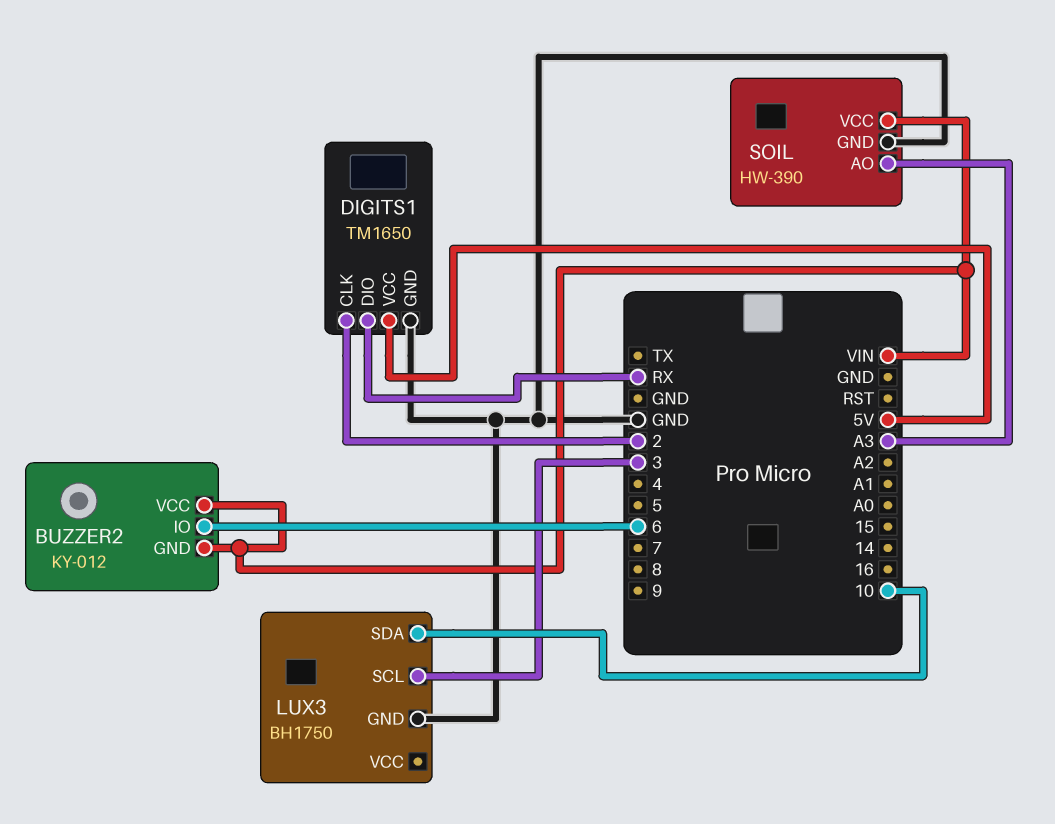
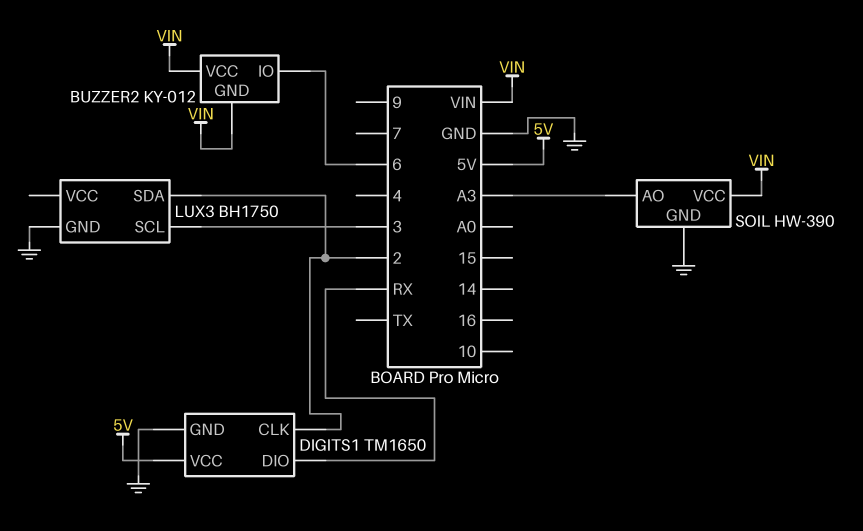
LUX3 pin SDA: 10 -> 2

